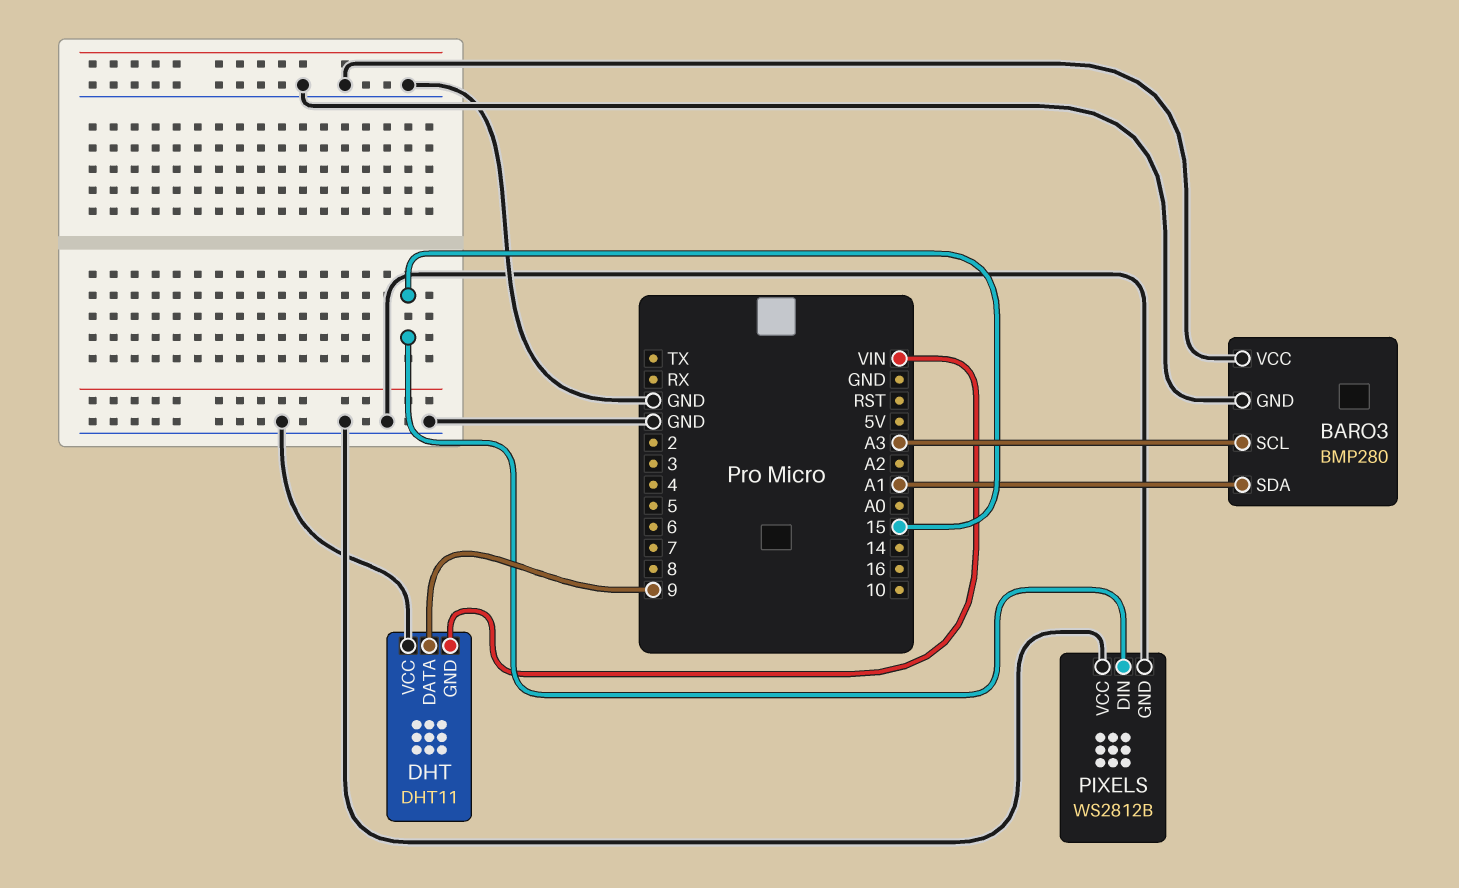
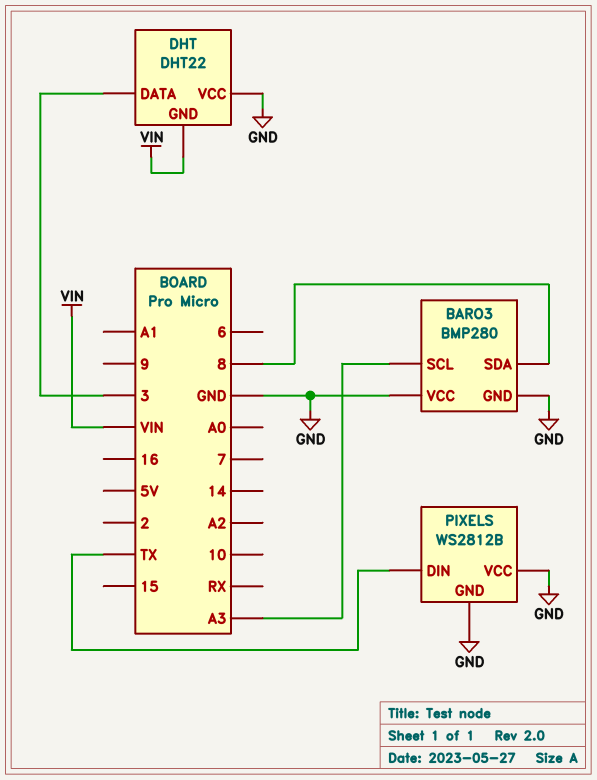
BARO3 pin SDA: A1 -> 8
DHT: DHT11 -> DHT22
DHT pin DATA: 9 -> 3
PIXELS pin DIN: 15 -> TX

